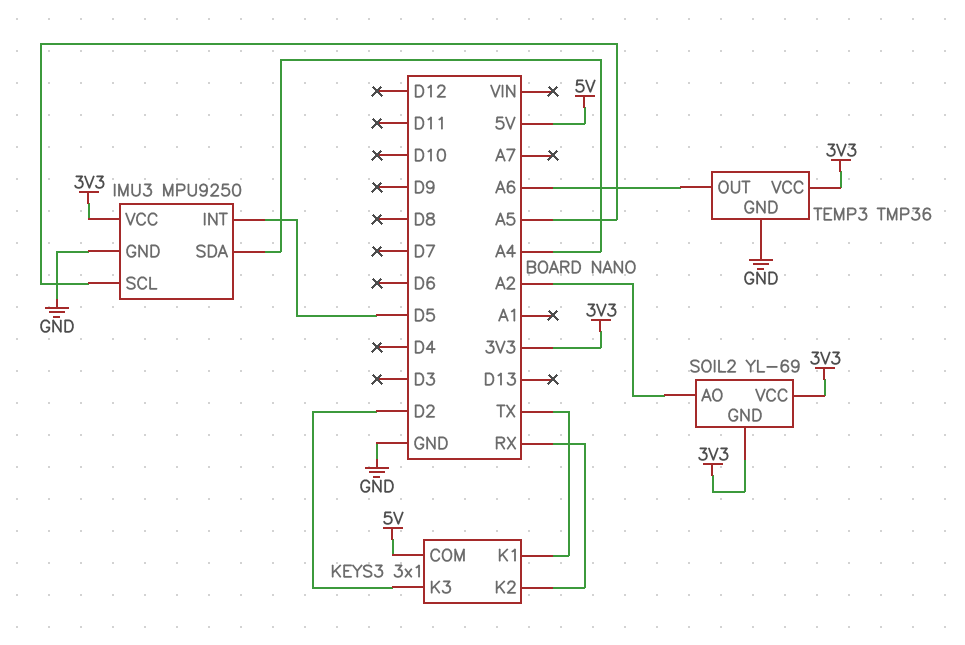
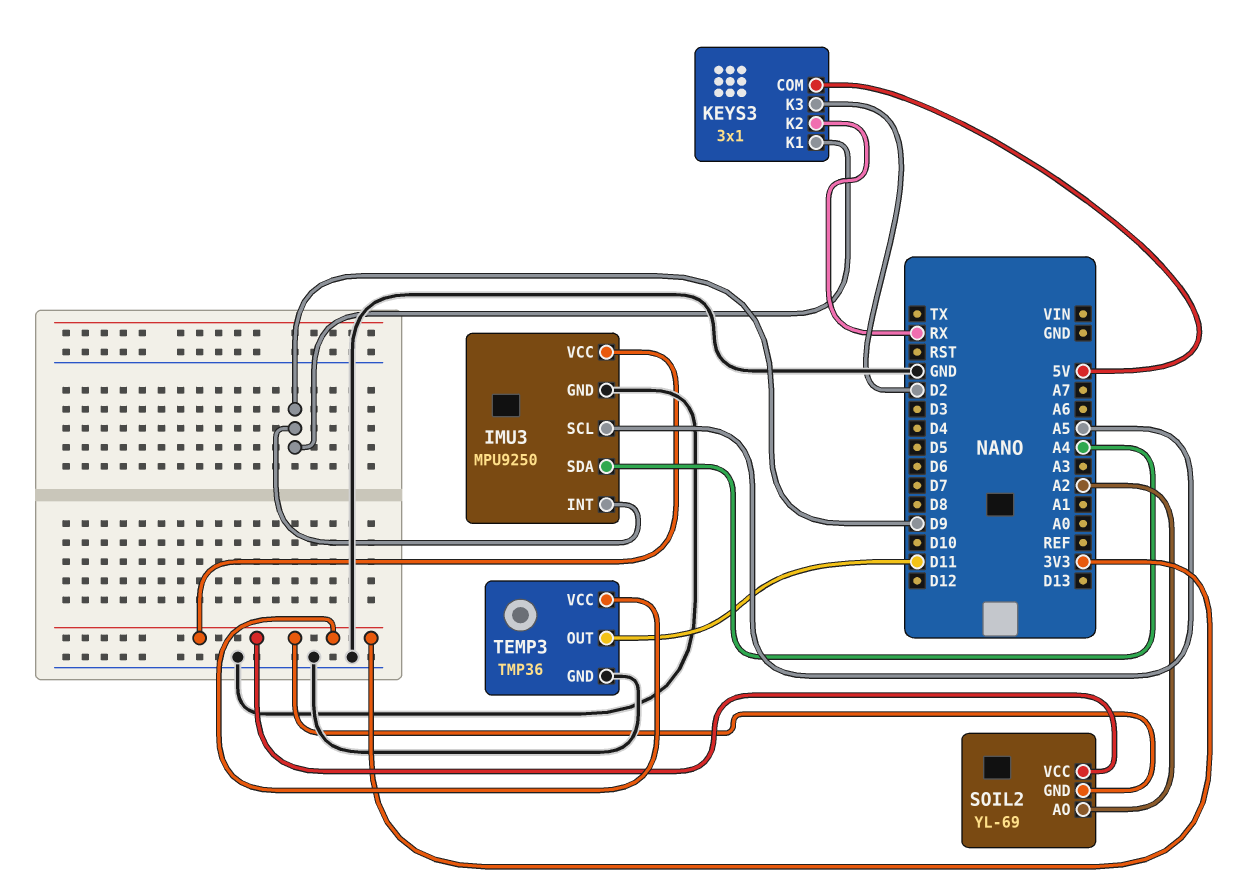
IMU3 pin INT: D5 -> D9
KEYS3 pin K1: TX -> D9
TEMP3 pin OUT: A6 -> D11

